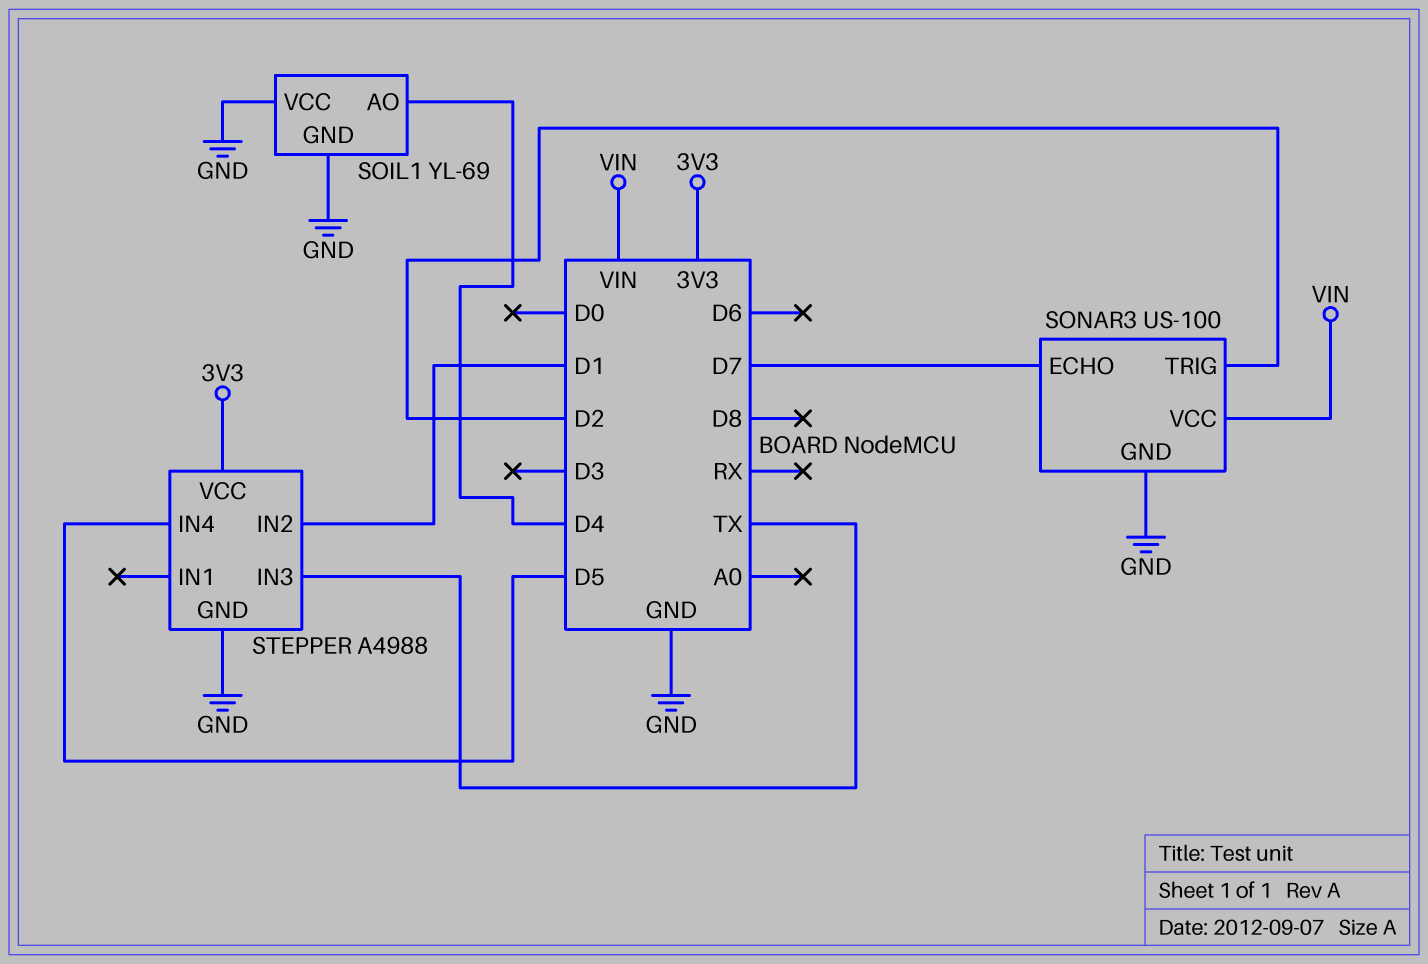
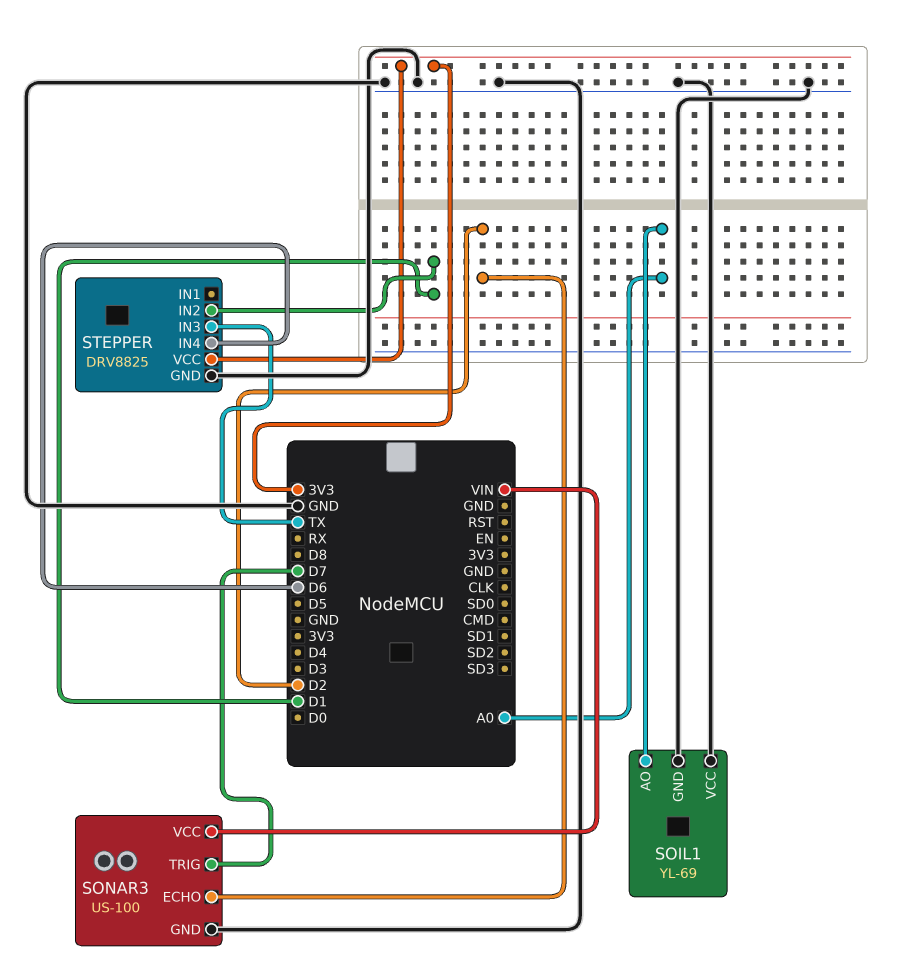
SOIL1 pin AO: D4 -> A0
SONAR3 pin ECHO: D7 -> D2
SONAR3 pin TRIG: D2 -> D7
STEPPER: A4988 -> DRV8825
STEPPER pin IN4: D5 -> D6

